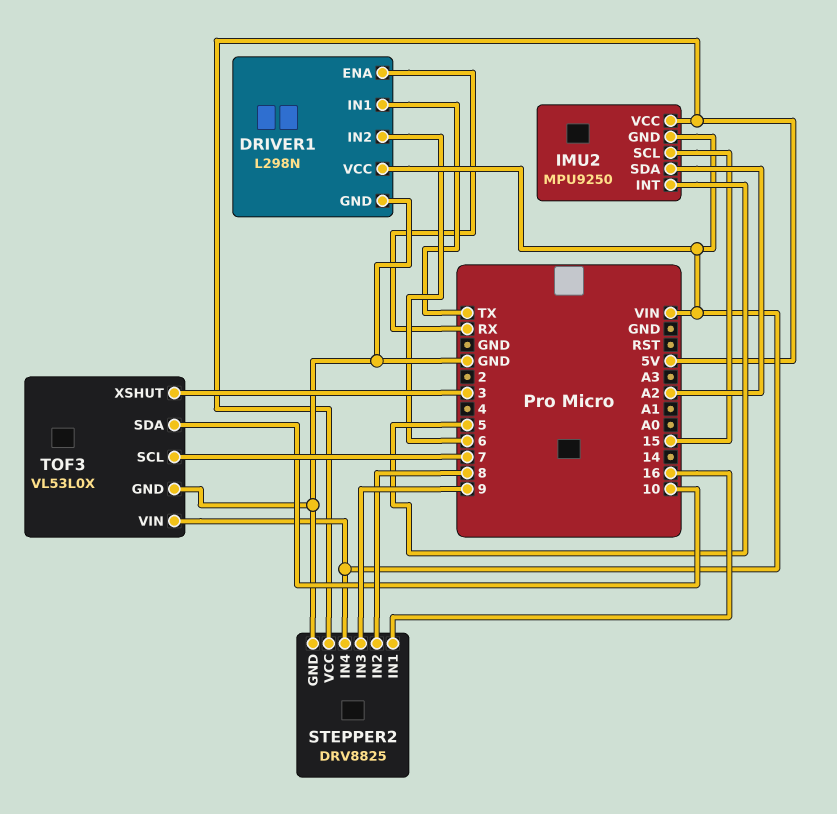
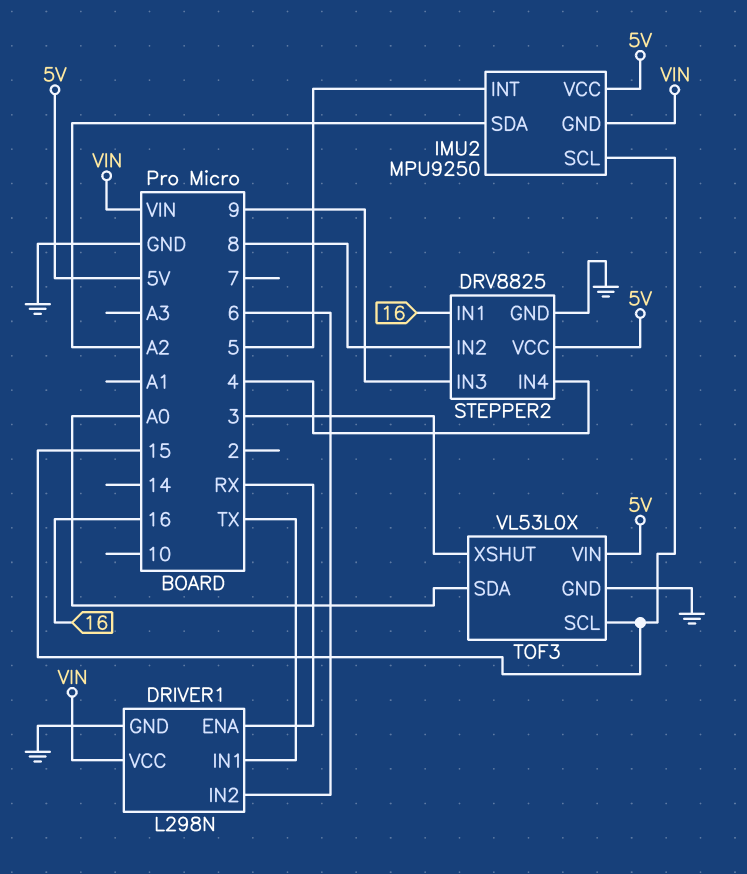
STEPPER2 pin IN4: VIN -> 4
TOF3 pin SCL: 7 -> 15
TOF3 pin SDA: 10 -> A0
TOF3 pin VIN: VIN -> 5V

